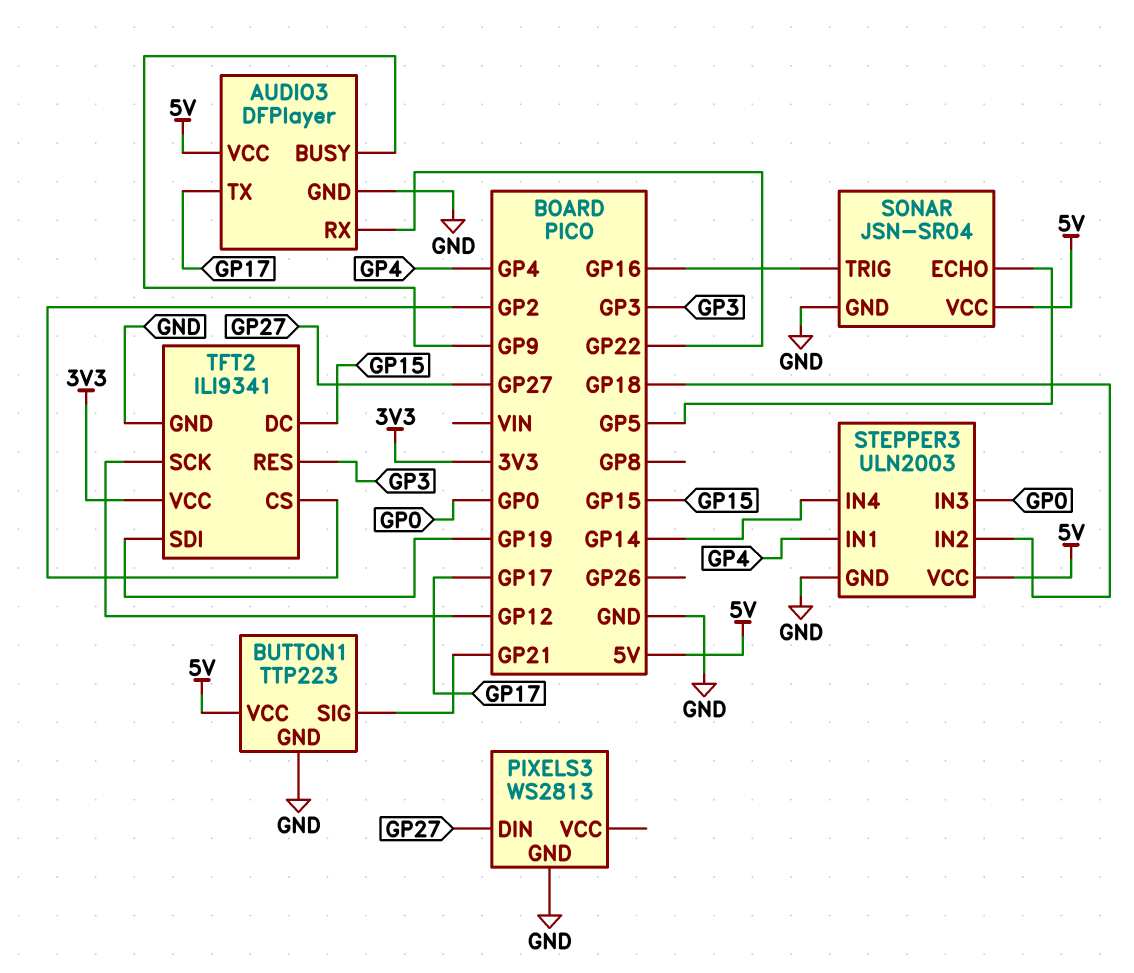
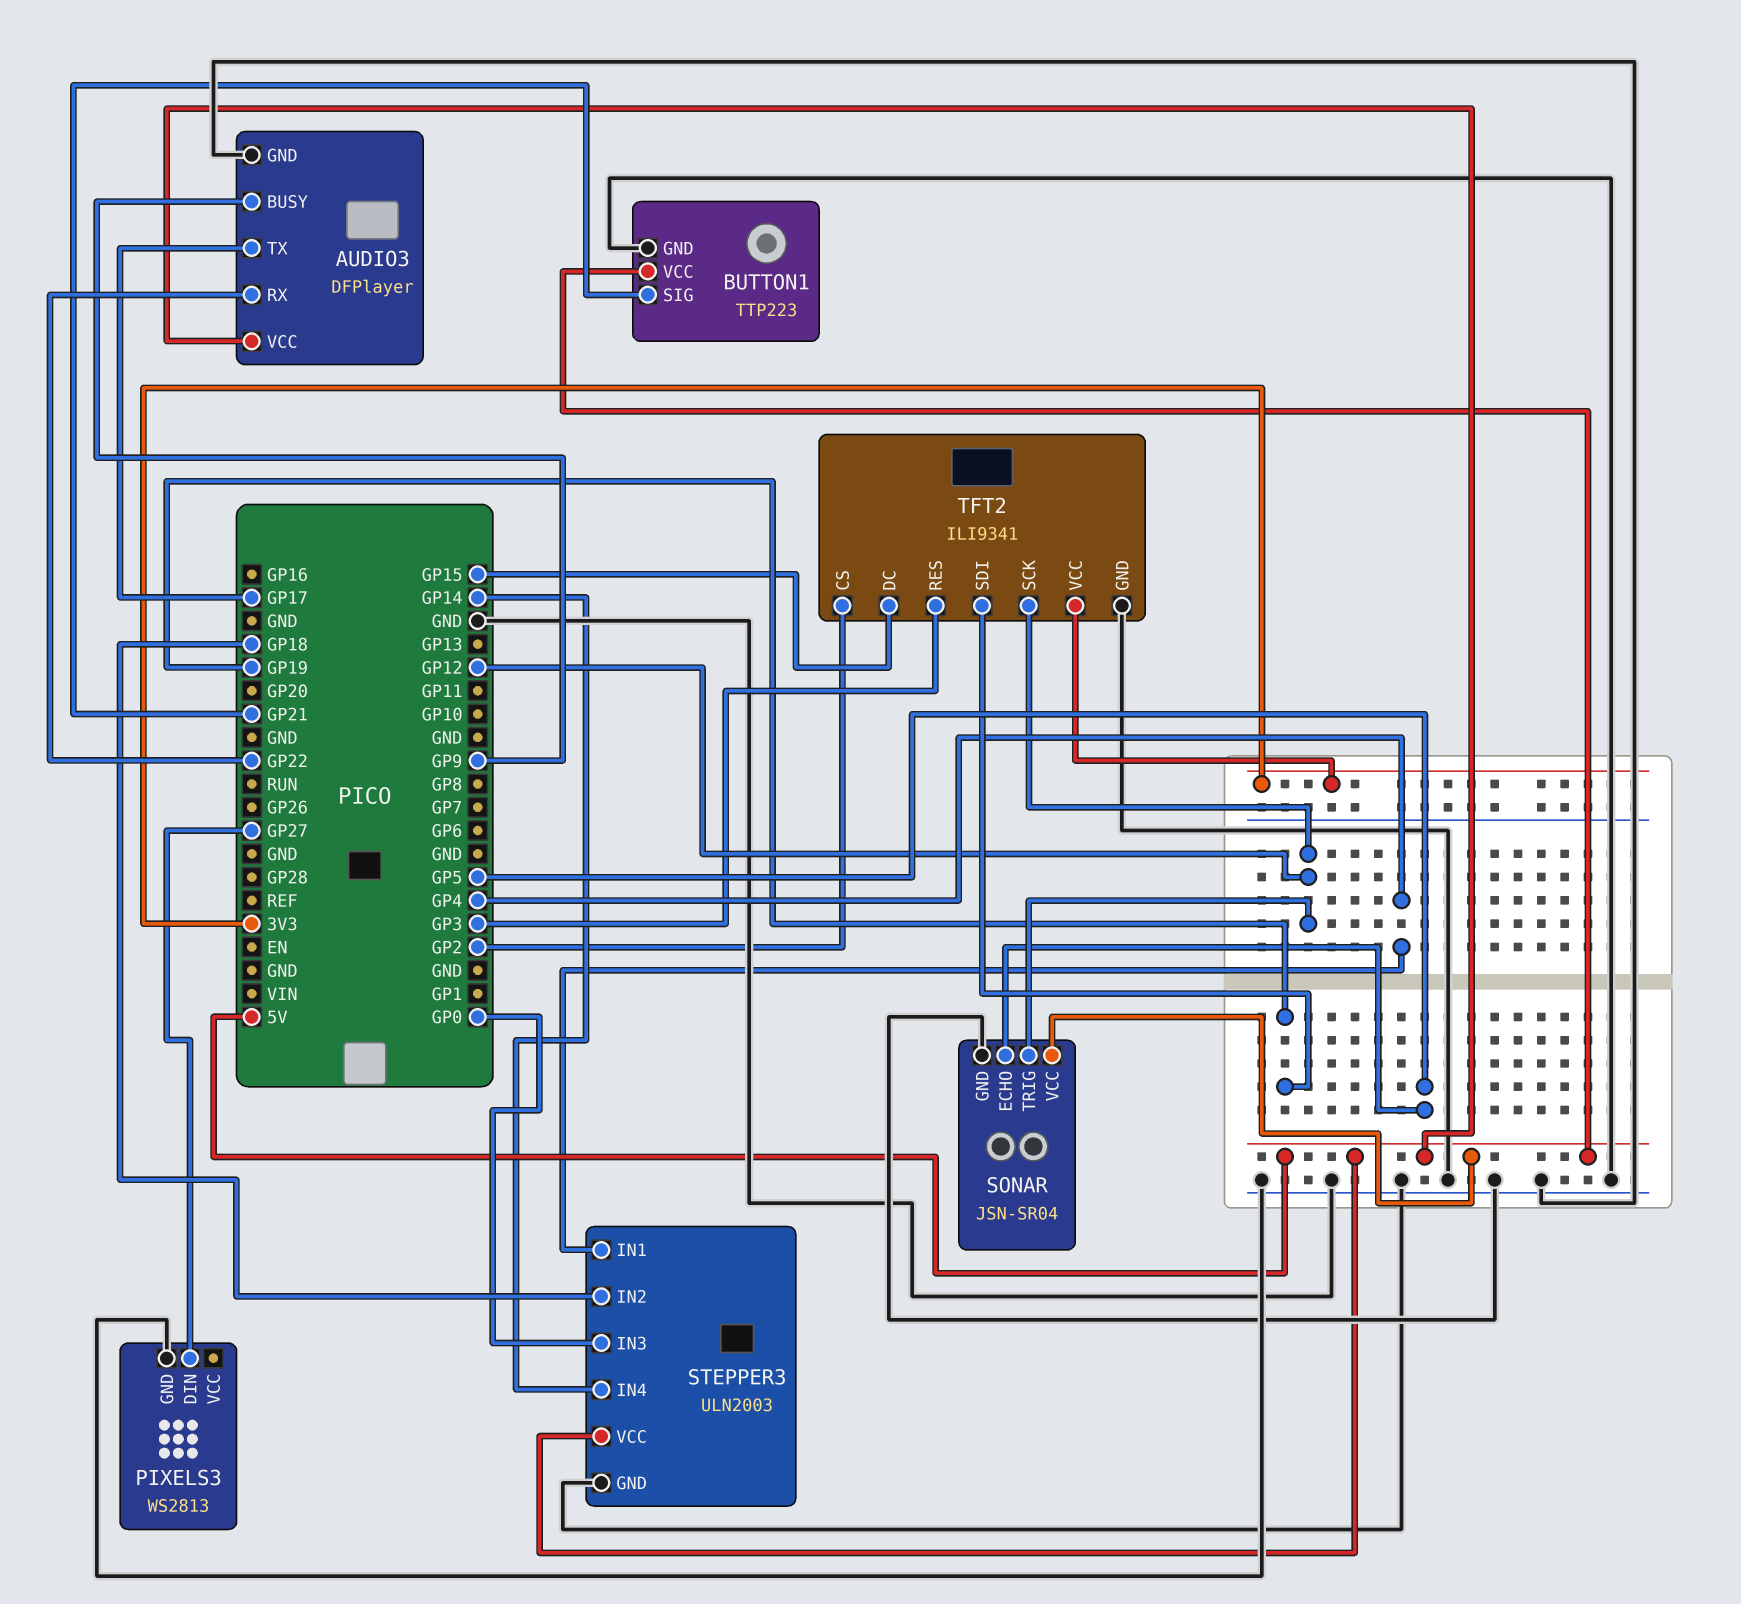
SONAR pin TRIG: GP16 -> GP12

